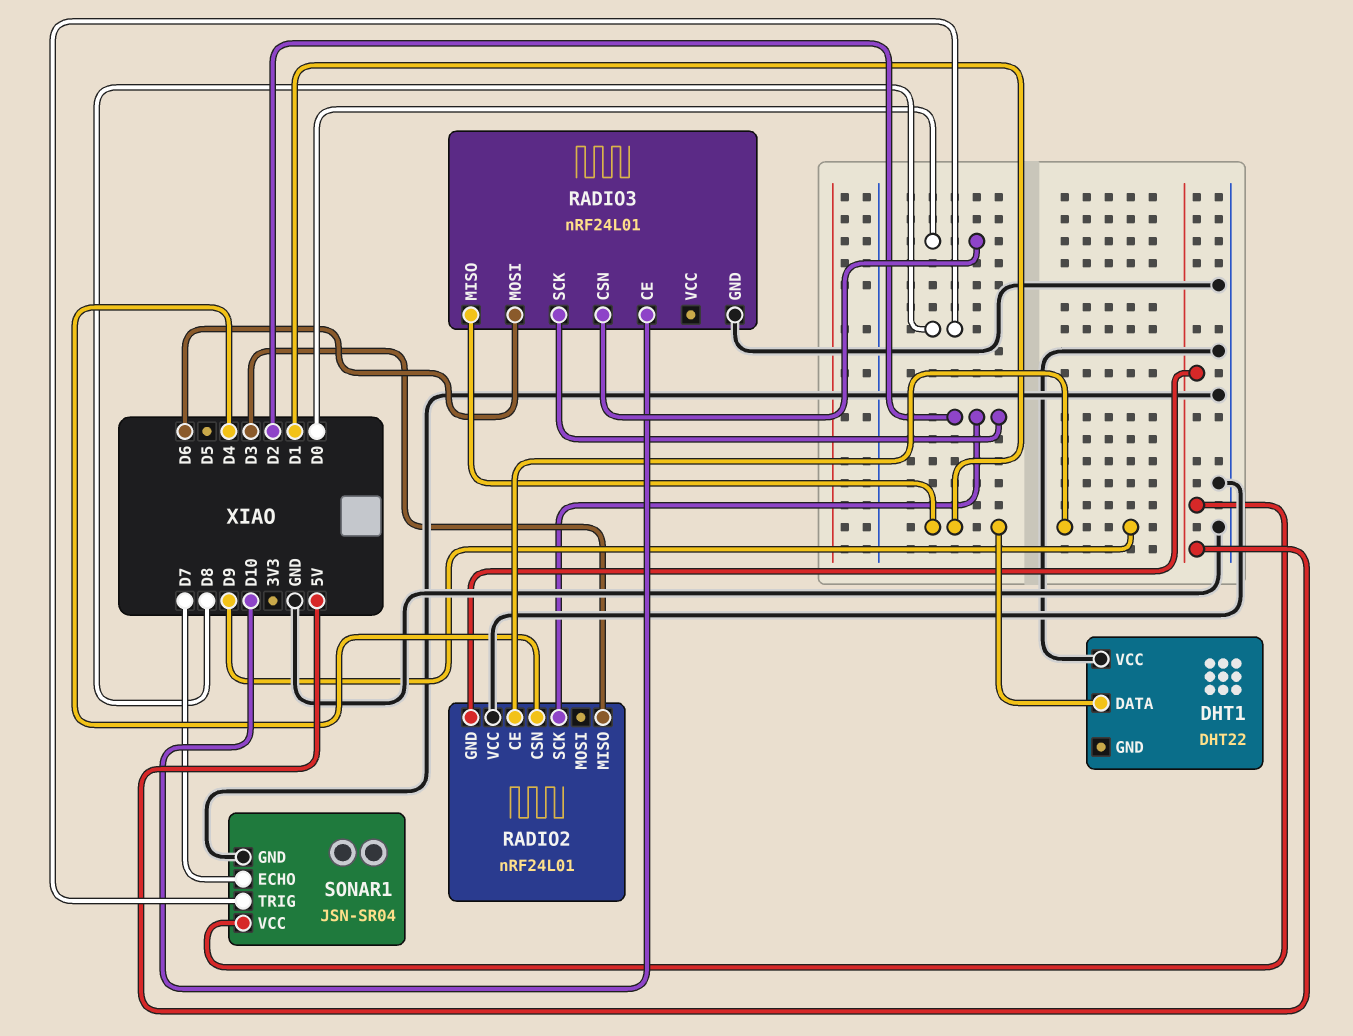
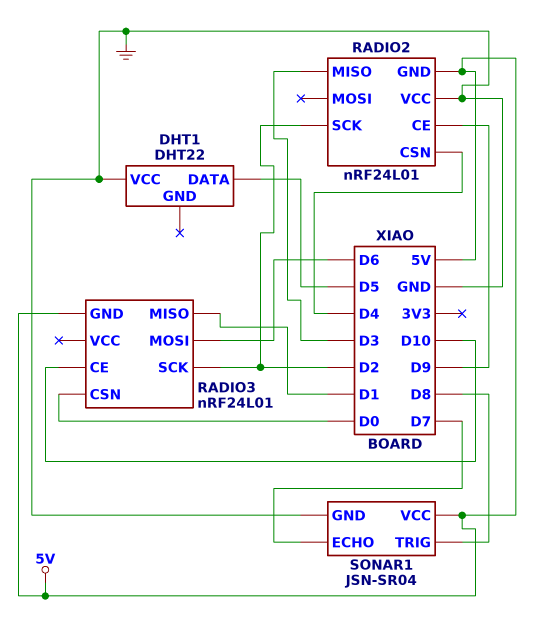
DHT1 pin DATA: D1 -> D5
RADIO3 pin GND: GND -> 5V

